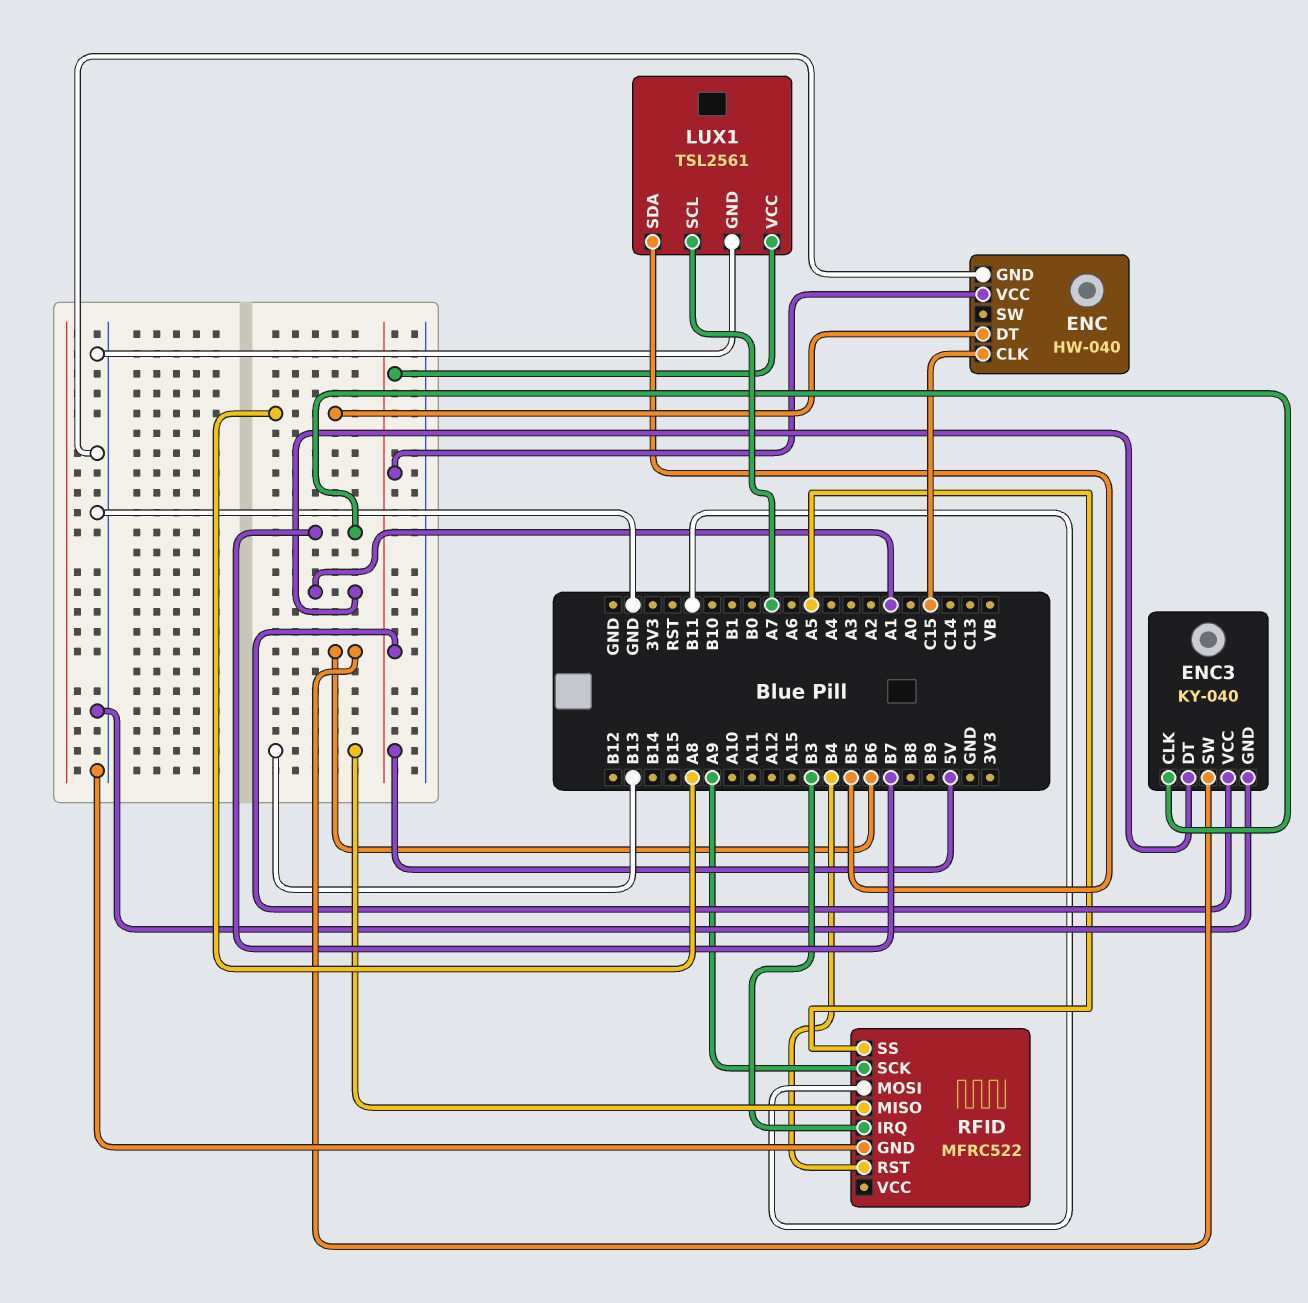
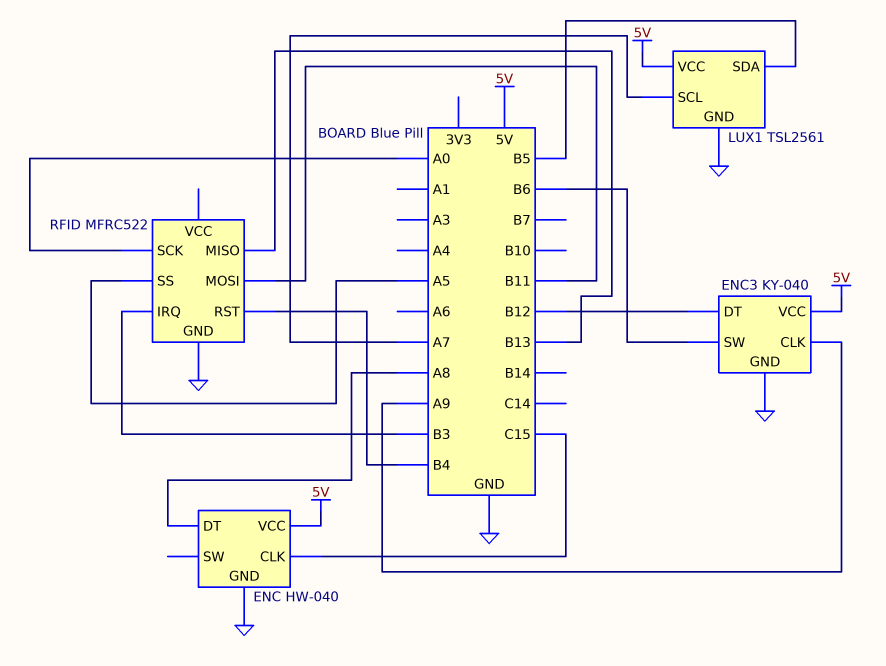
ENC3 pin CLK: B7 -> A9
ENC3 pin DT: A1 -> B12
RFID pin SCK: A9 -> A0

